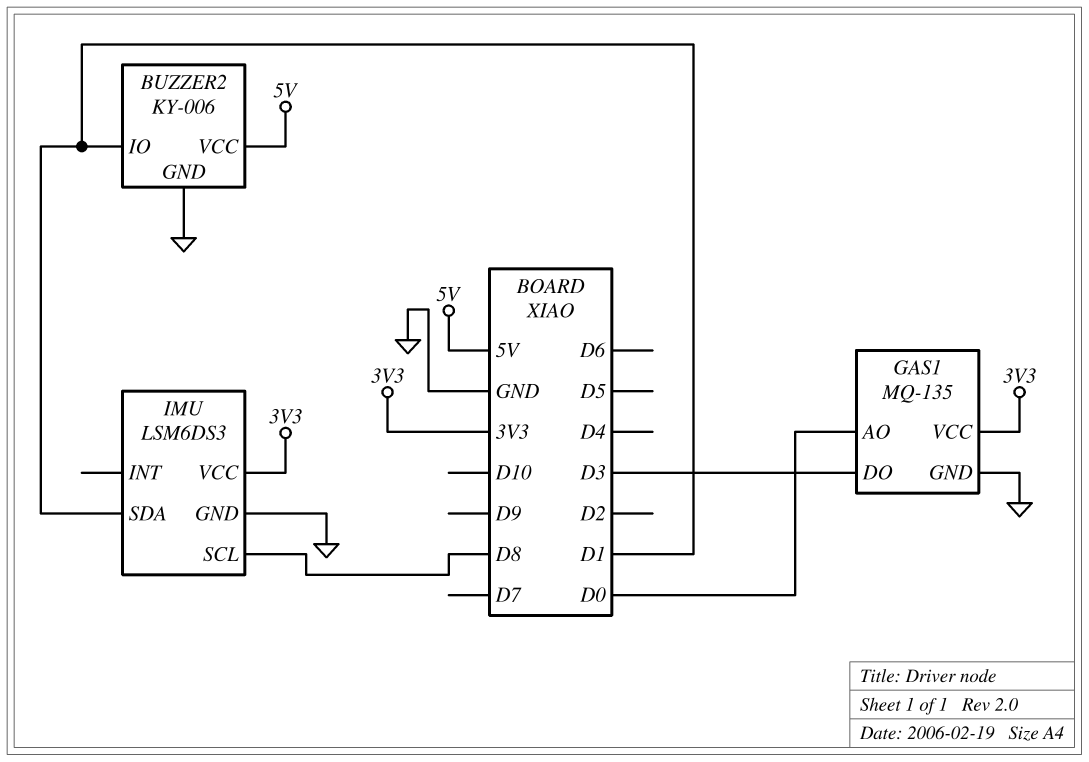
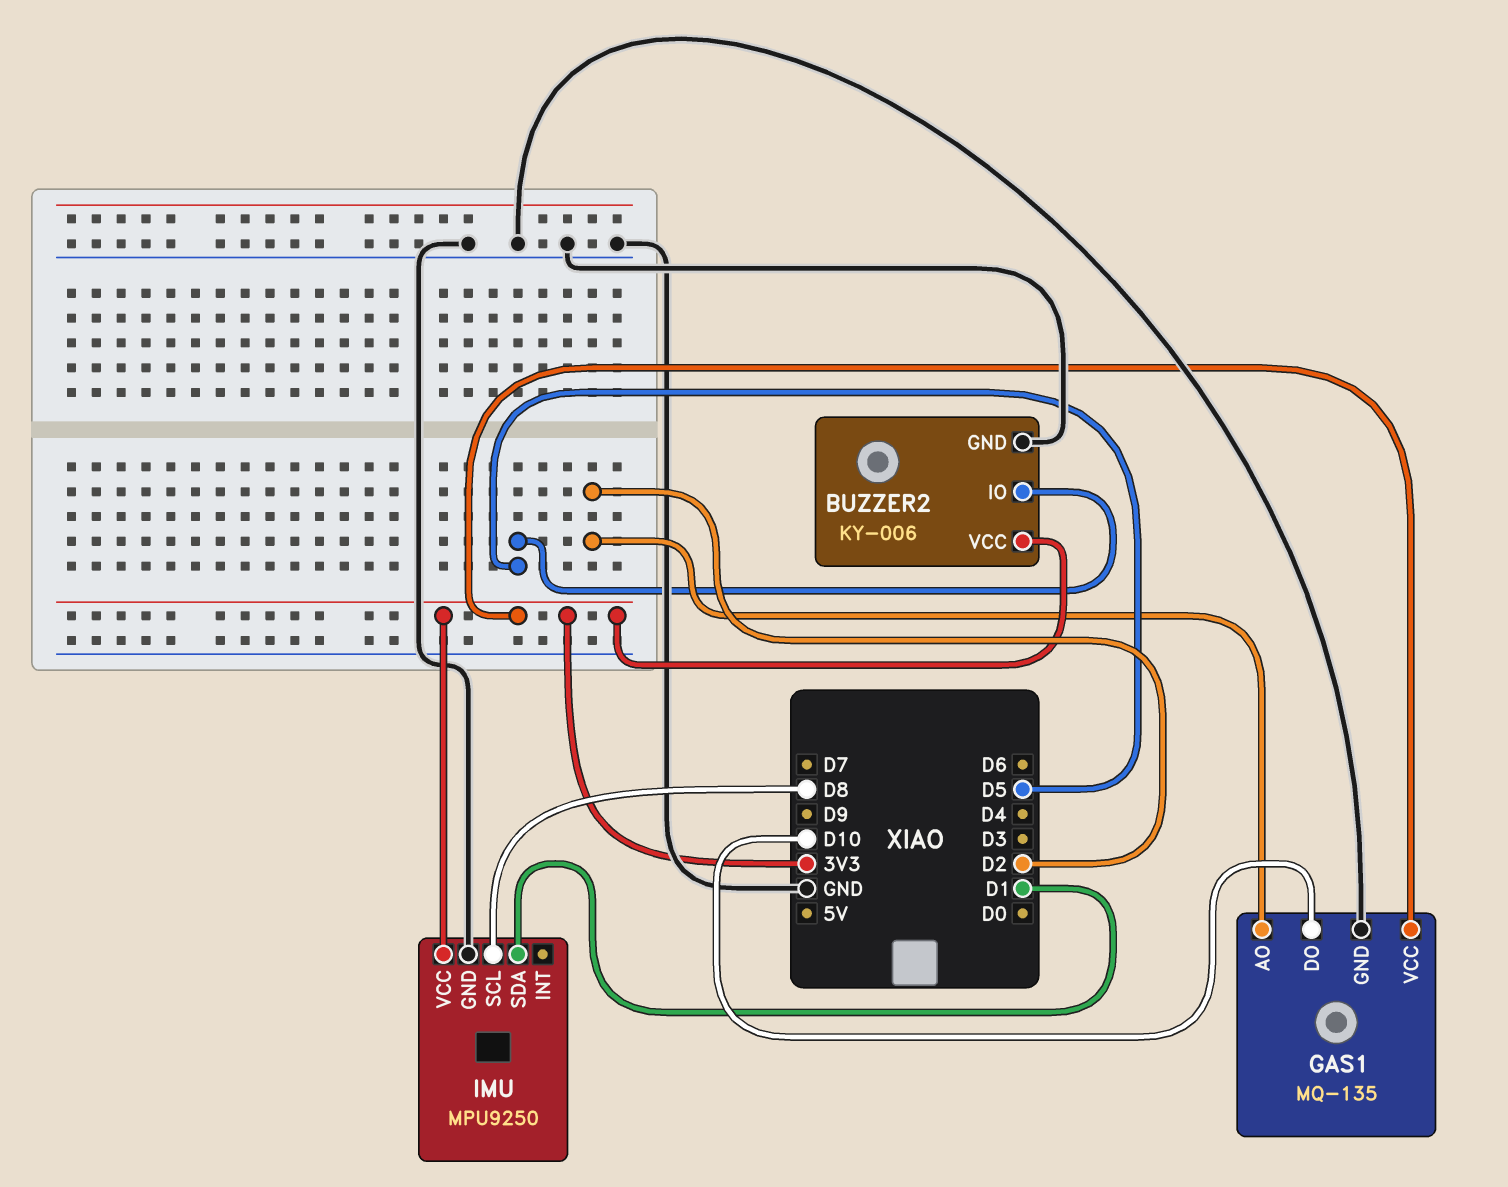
BUZZER2 pin IO: D1 -> D5
BUZZER2 pin VCC: 5V -> 3V3
GAS1 pin AO: D0 -> D2
GAS1 pin DO: D3 -> D10
IMU: LSM6DS3 -> MPU9250

